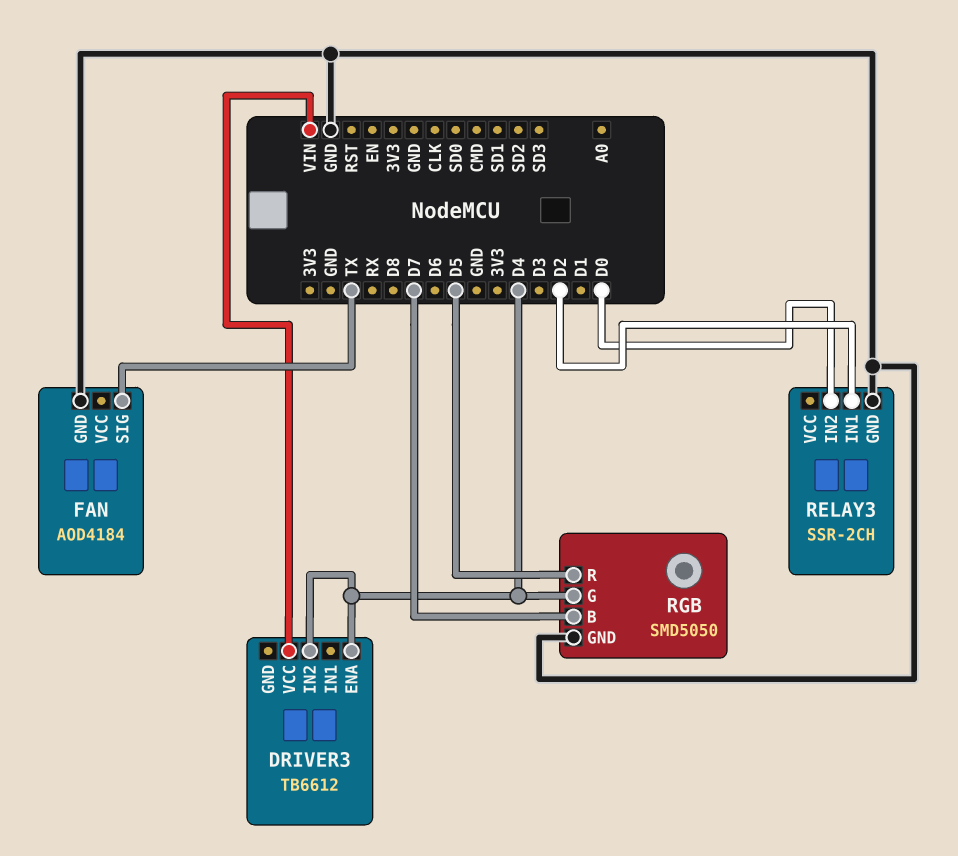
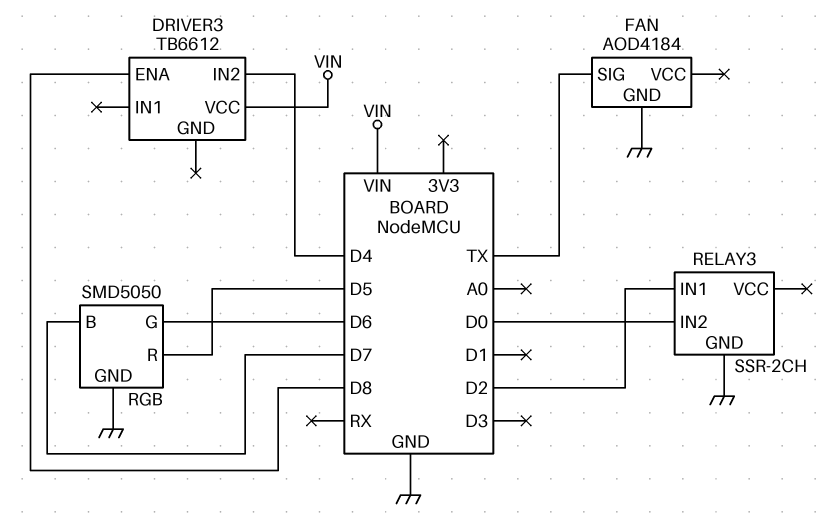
DRIVER3 pin ENA: D4 -> D8
RGB pin G: D4 -> D6

